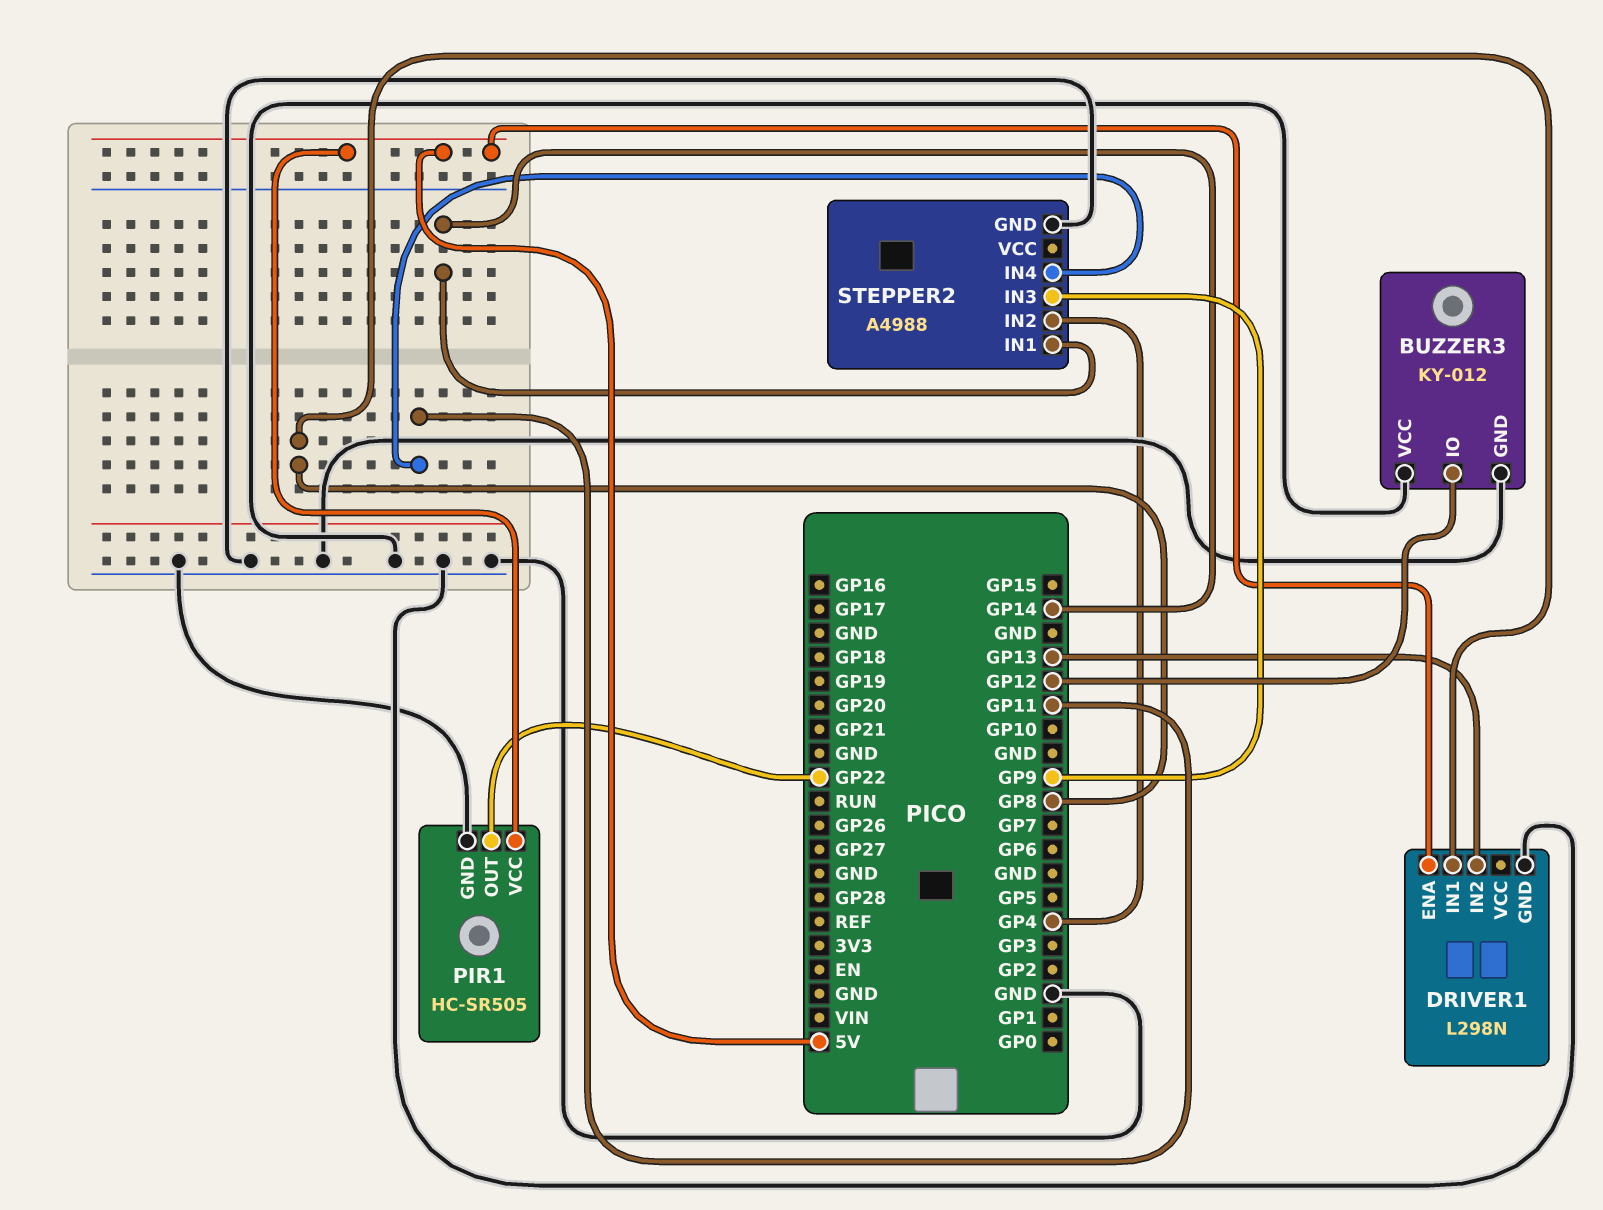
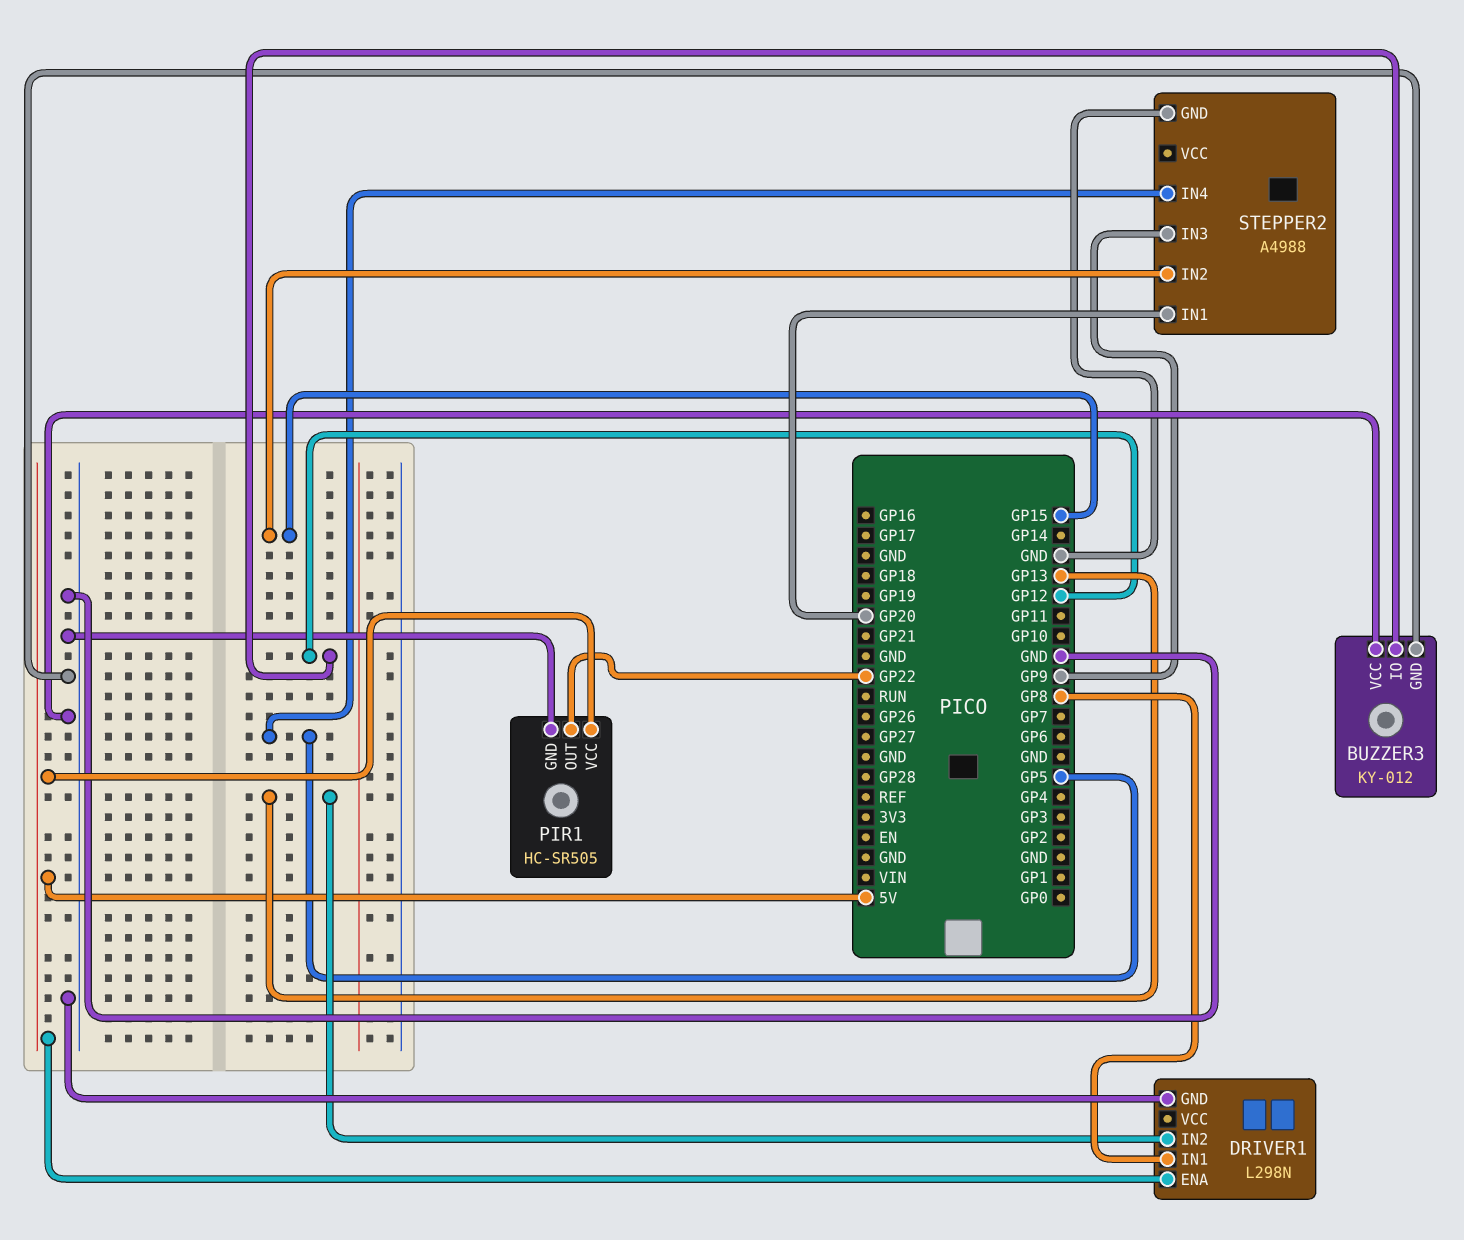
STEPPER2 pin IN1: GP14 -> GP20
STEPPER2 pin IN2: GP4 -> GP15
STEPPER2 pin IN4: GP11 -> GP5

